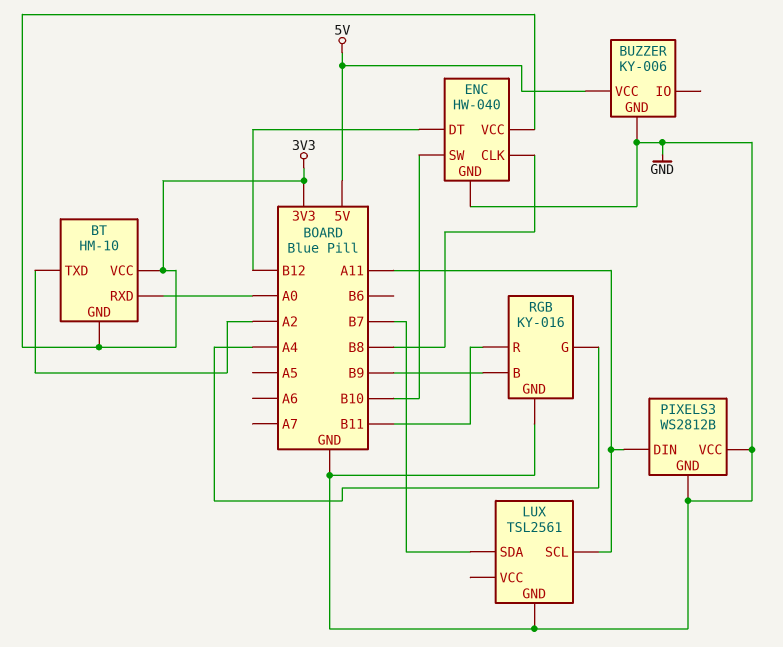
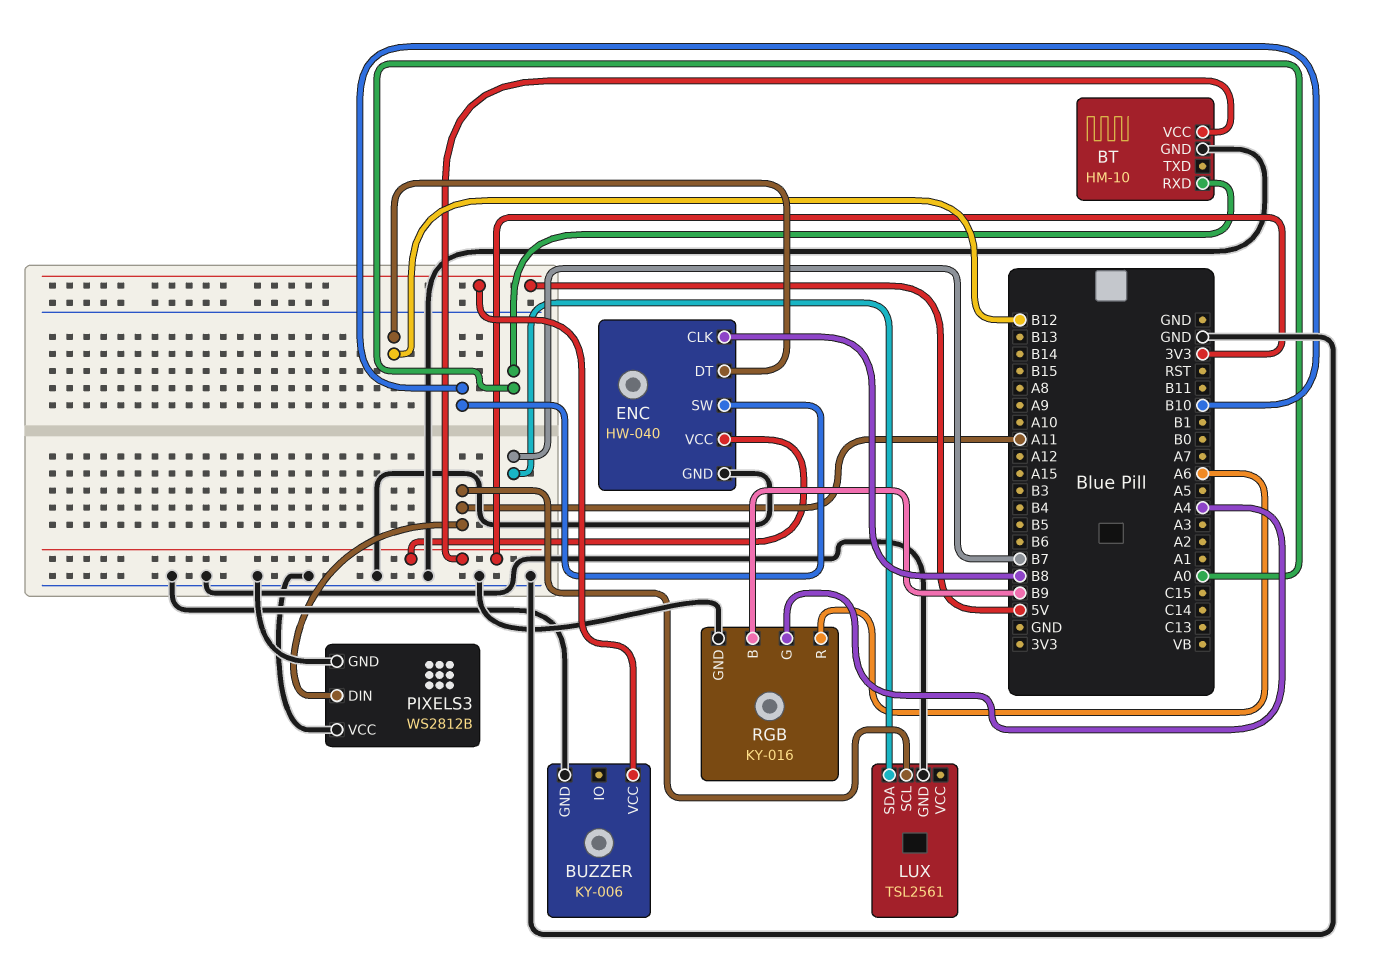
BT pin GND: 3V3 -> GND
BT pin TXD: A2 -> none
RGB pin R: B11 -> A6

